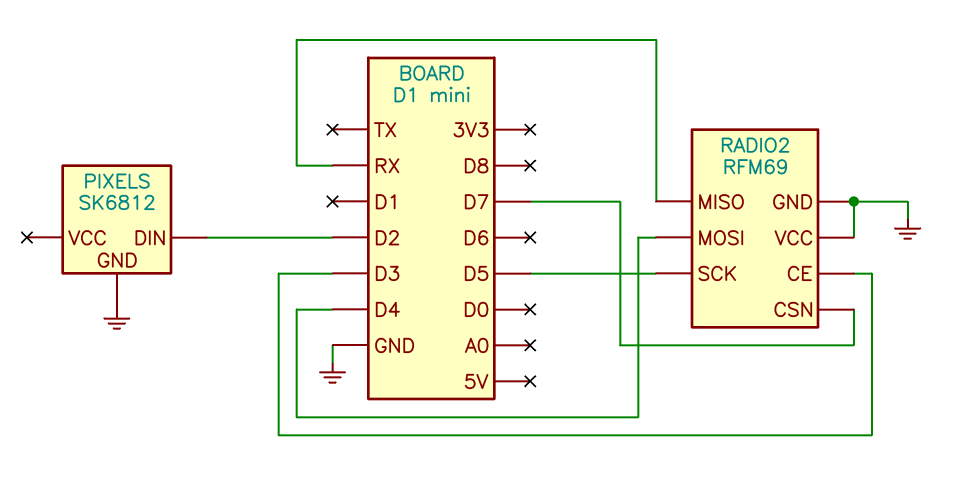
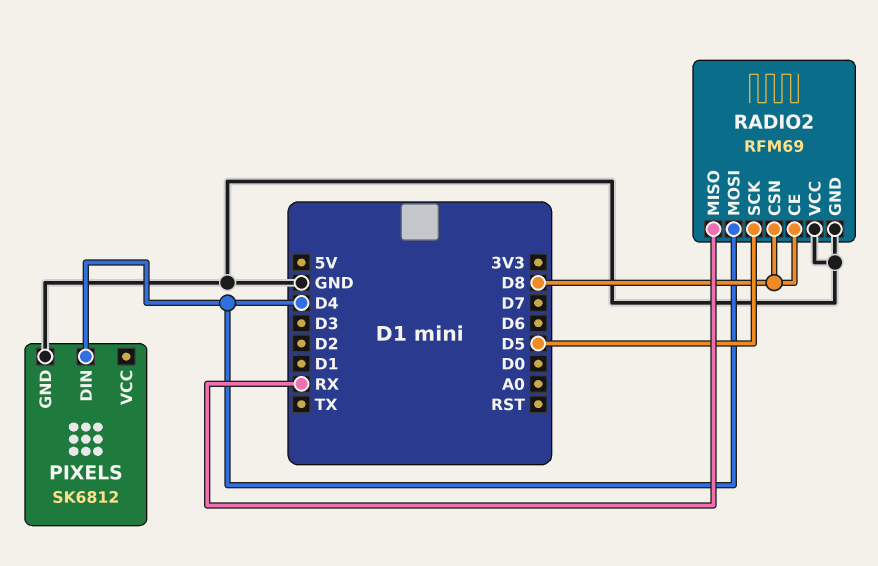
PIXELS pin DIN: D2 -> D4
RADIO2 pin CE: D3 -> D8
RADIO2 pin CSN: D7 -> D8

